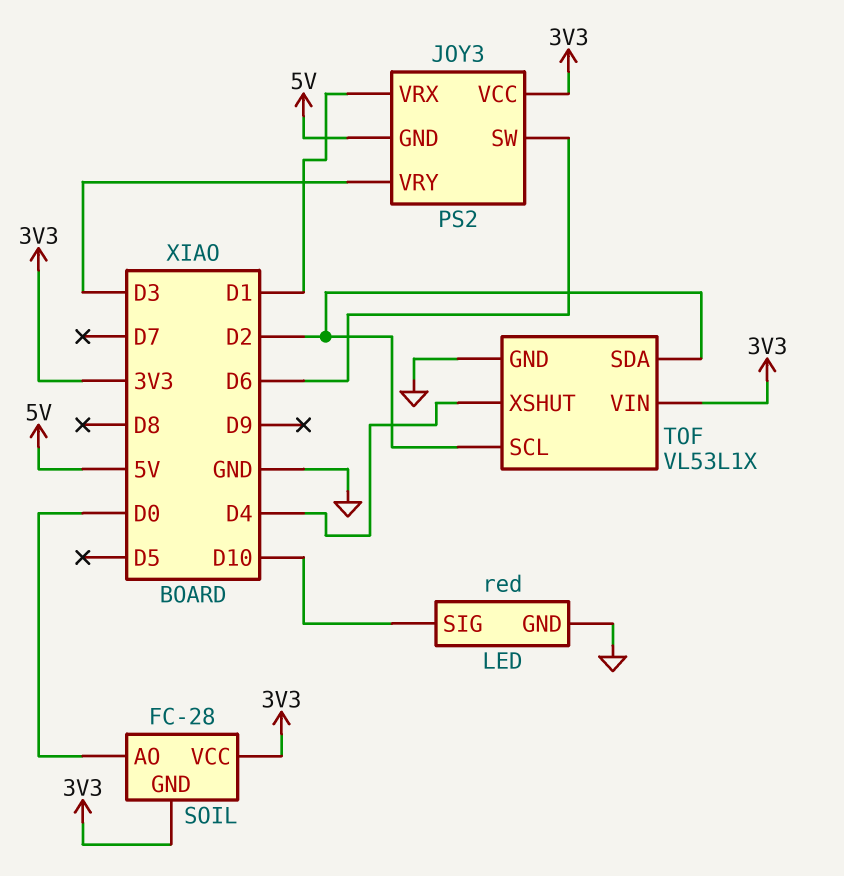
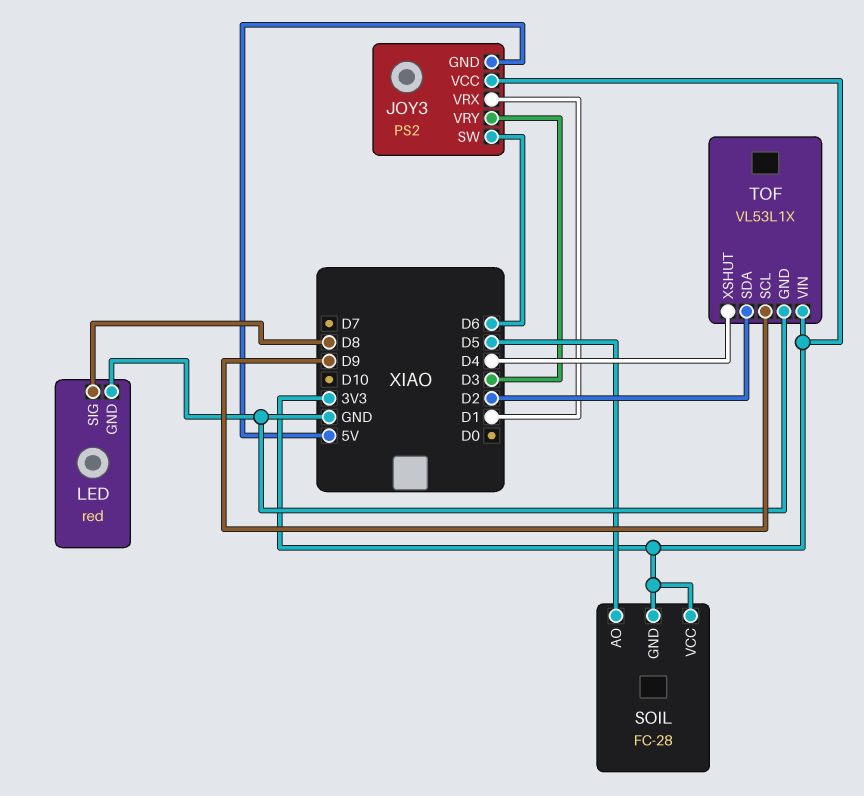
LED pin SIG: D10 -> D8
SOIL pin AO: D0 -> D5
TOF pin SCL: D2 -> D9

